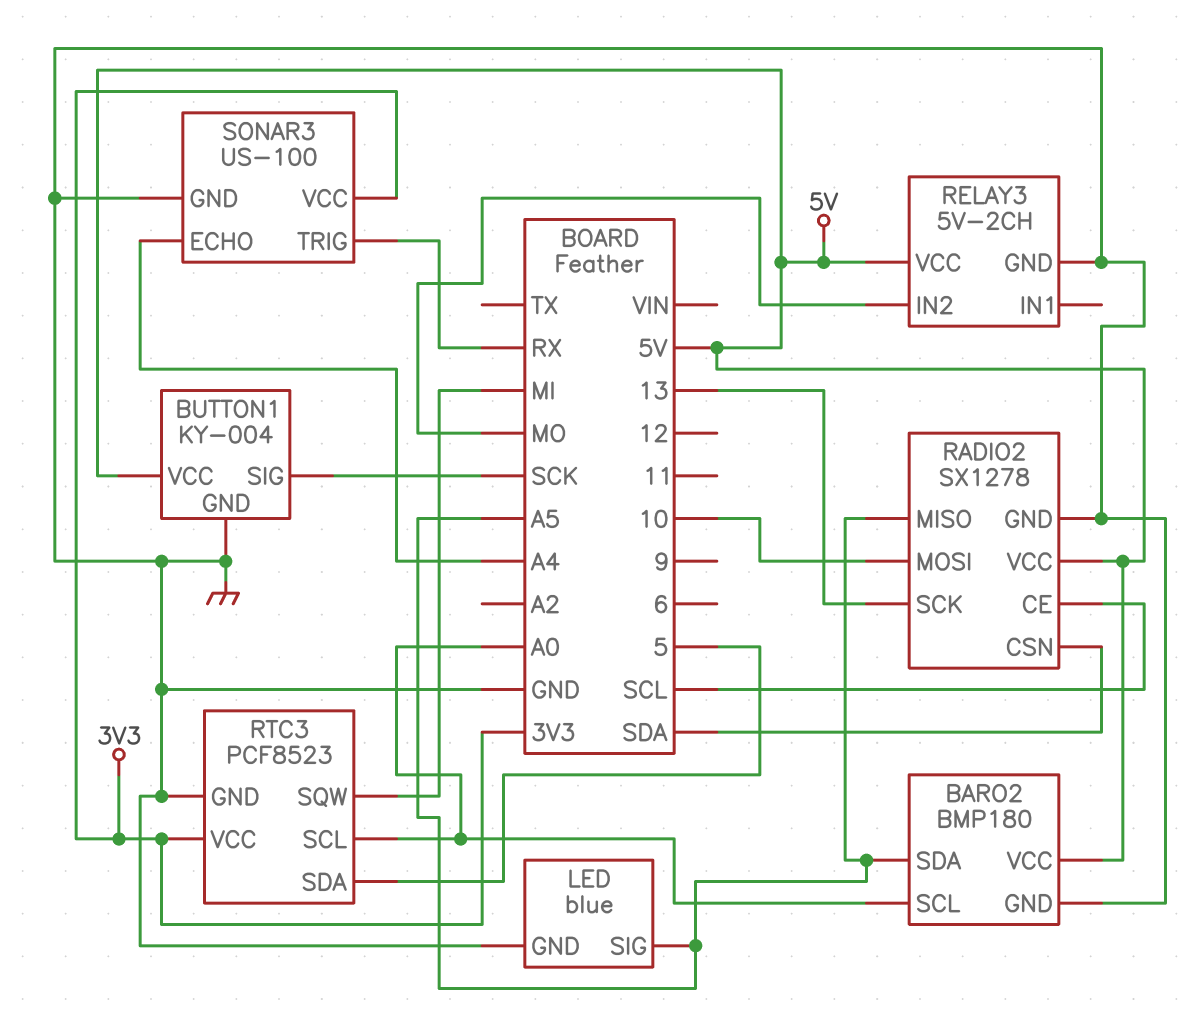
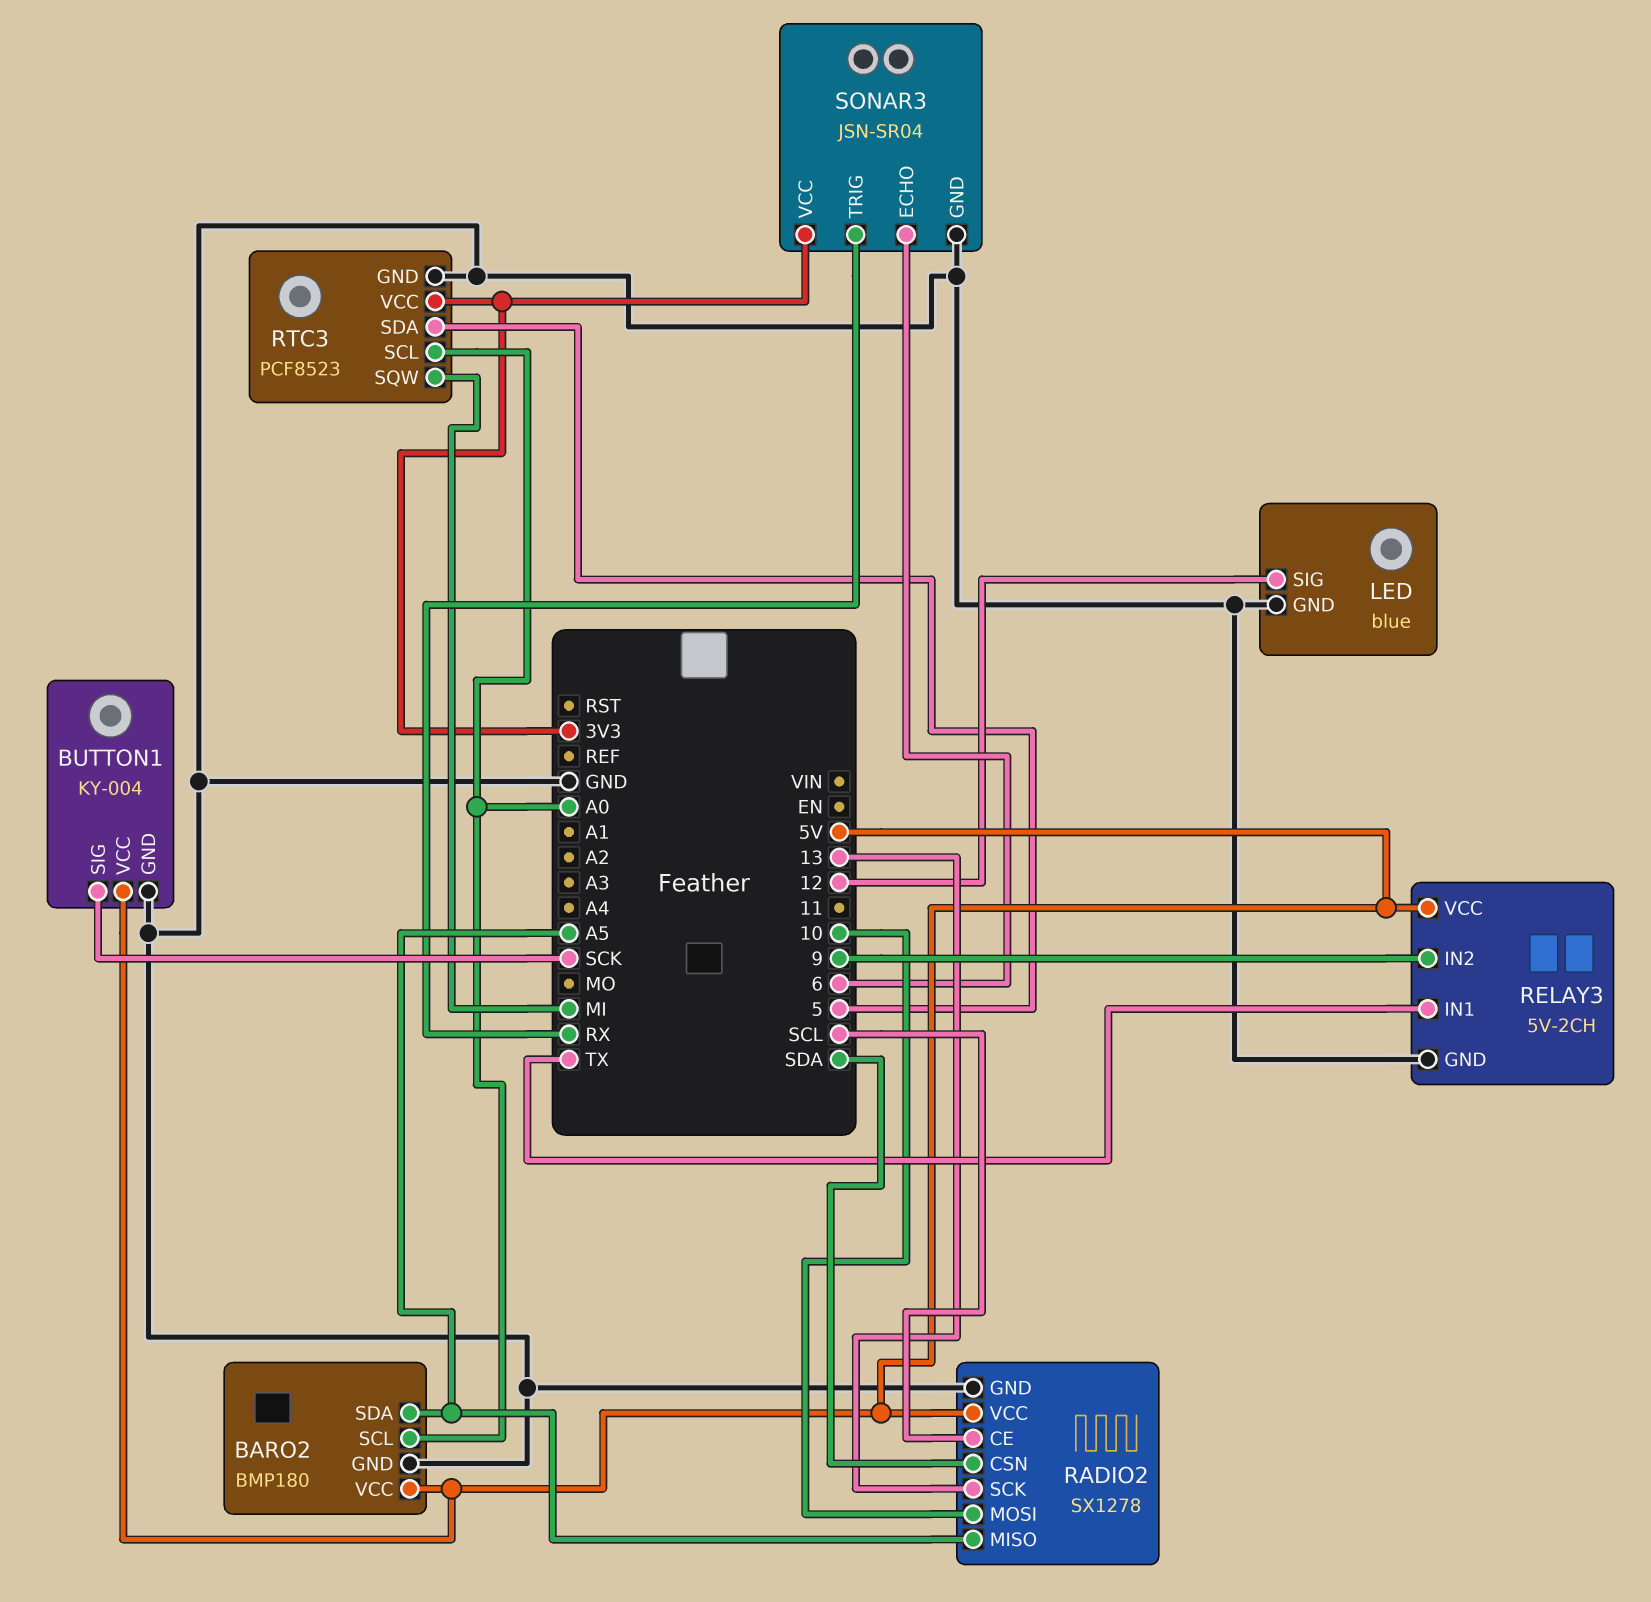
LED pin SIG: A5 -> 12
RELAY3 pin IN1: none -> TX
RELAY3 pin IN2: MO -> 9
SONAR3: US-100 -> JSN-SR04
SONAR3 pin ECHO: A4 -> 6

